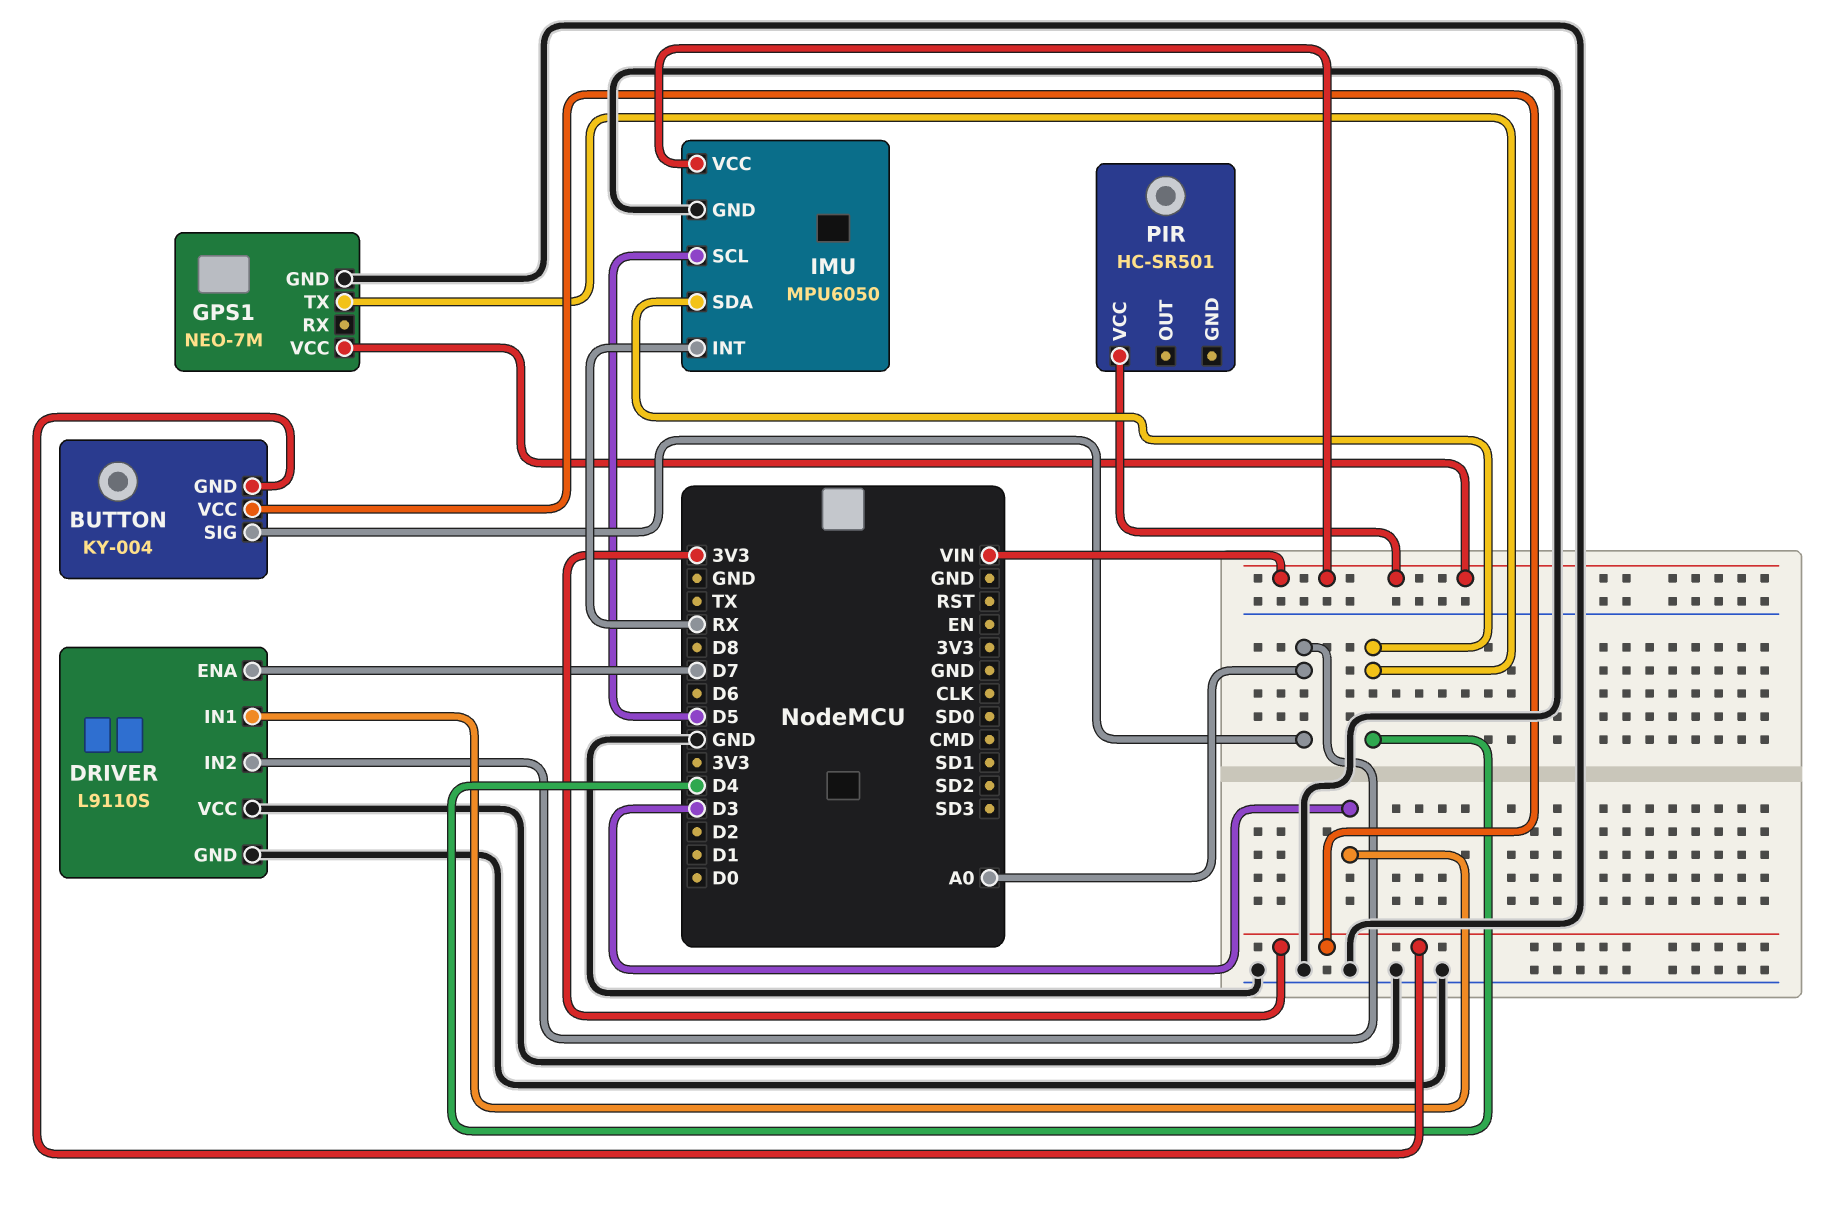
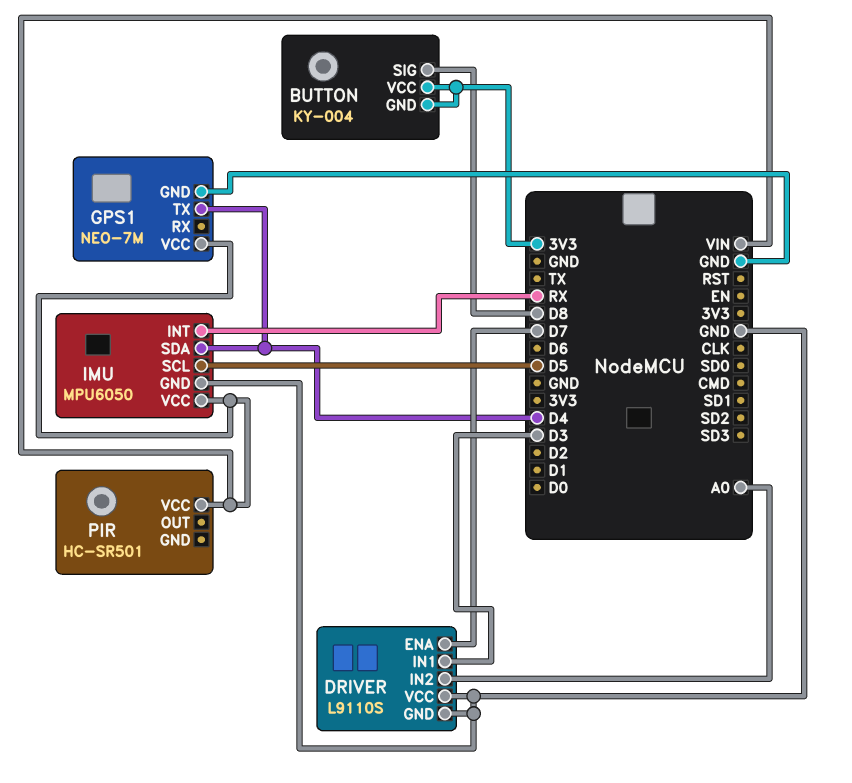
BUTTON pin SIG: A0 -> D8

